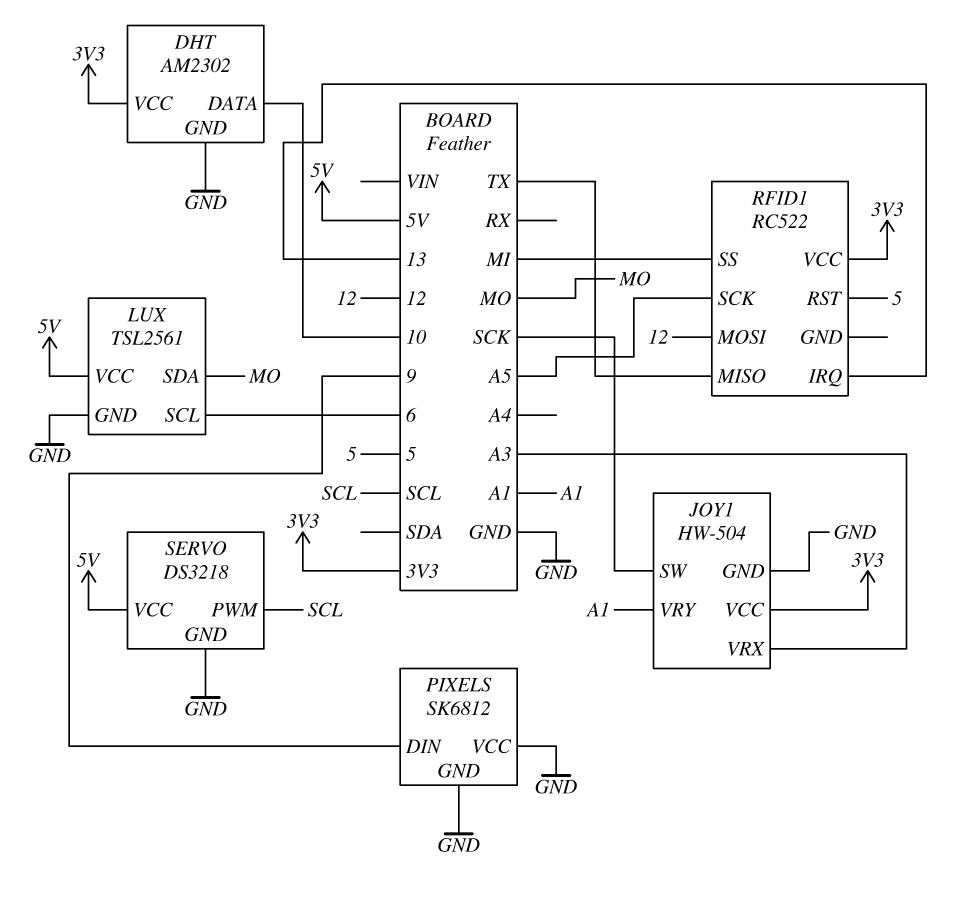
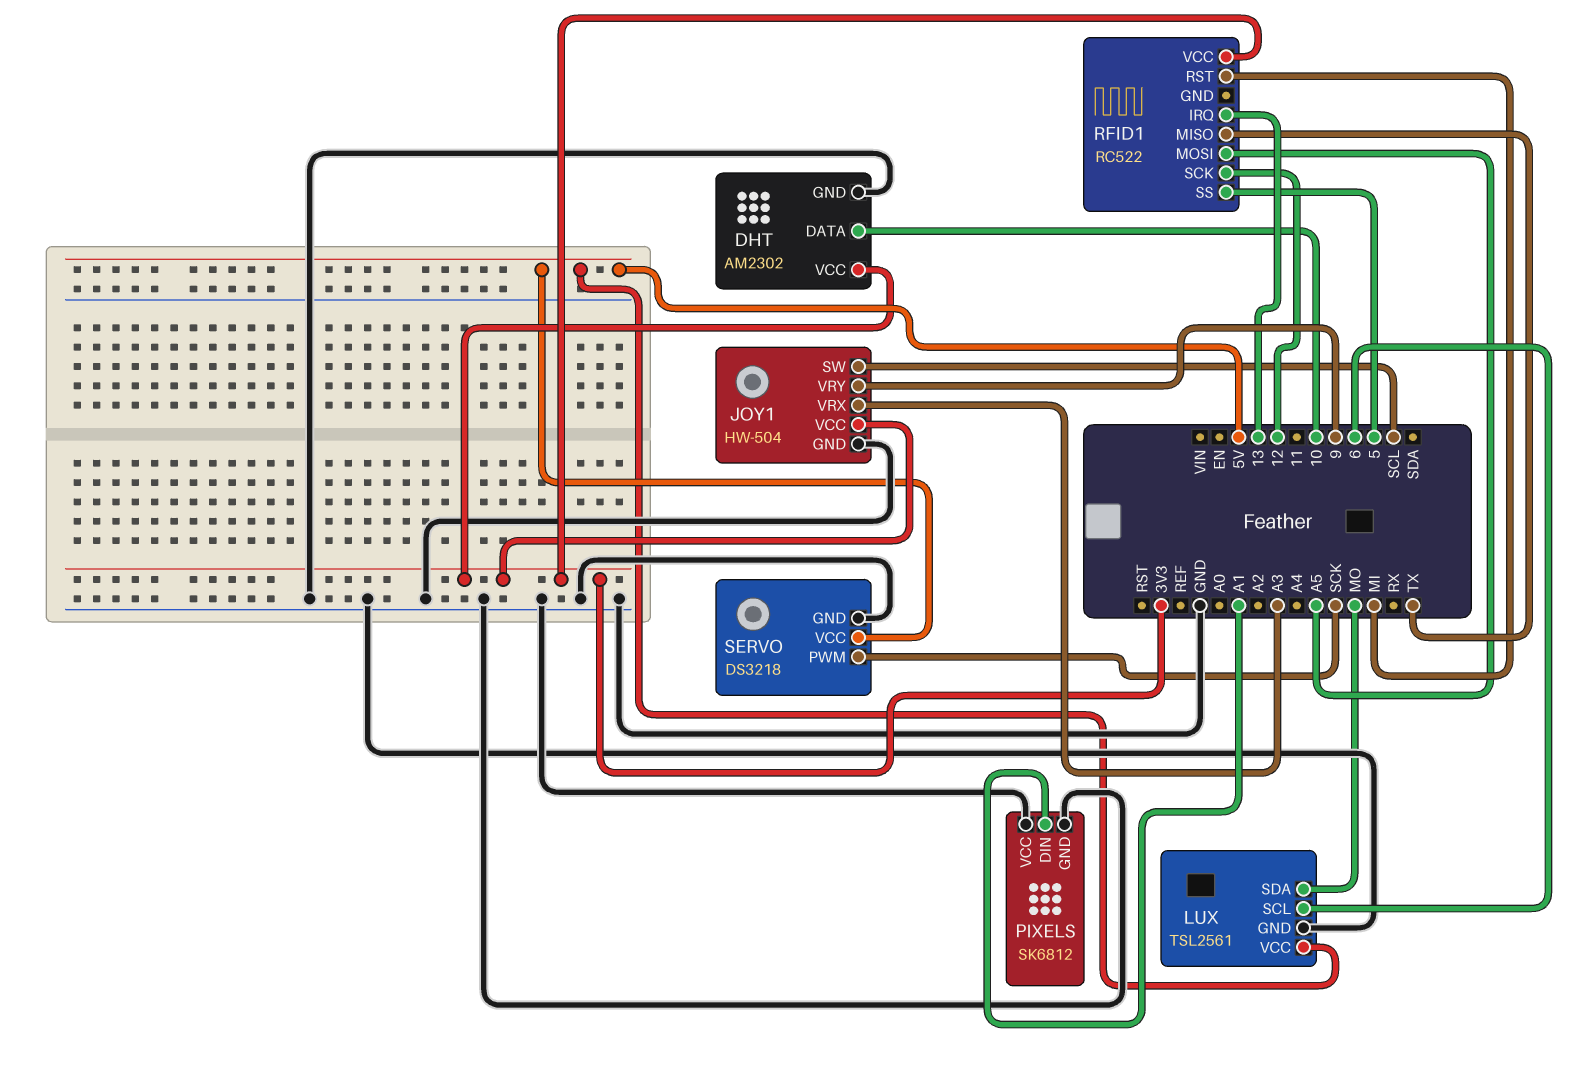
JOY1 pin SW: SCK -> SCL
JOY1 pin VRY: A1 -> 9
PIXELS pin DIN: 9 -> A1
RFID1 pin MOSI: 12 -> A5
RFID1 pin RST: 5 -> MI
RFID1 pin SCK: A5 -> 12
RFID1 pin SS: MI -> 5
SERVO pin PWM: SCL -> SCK

